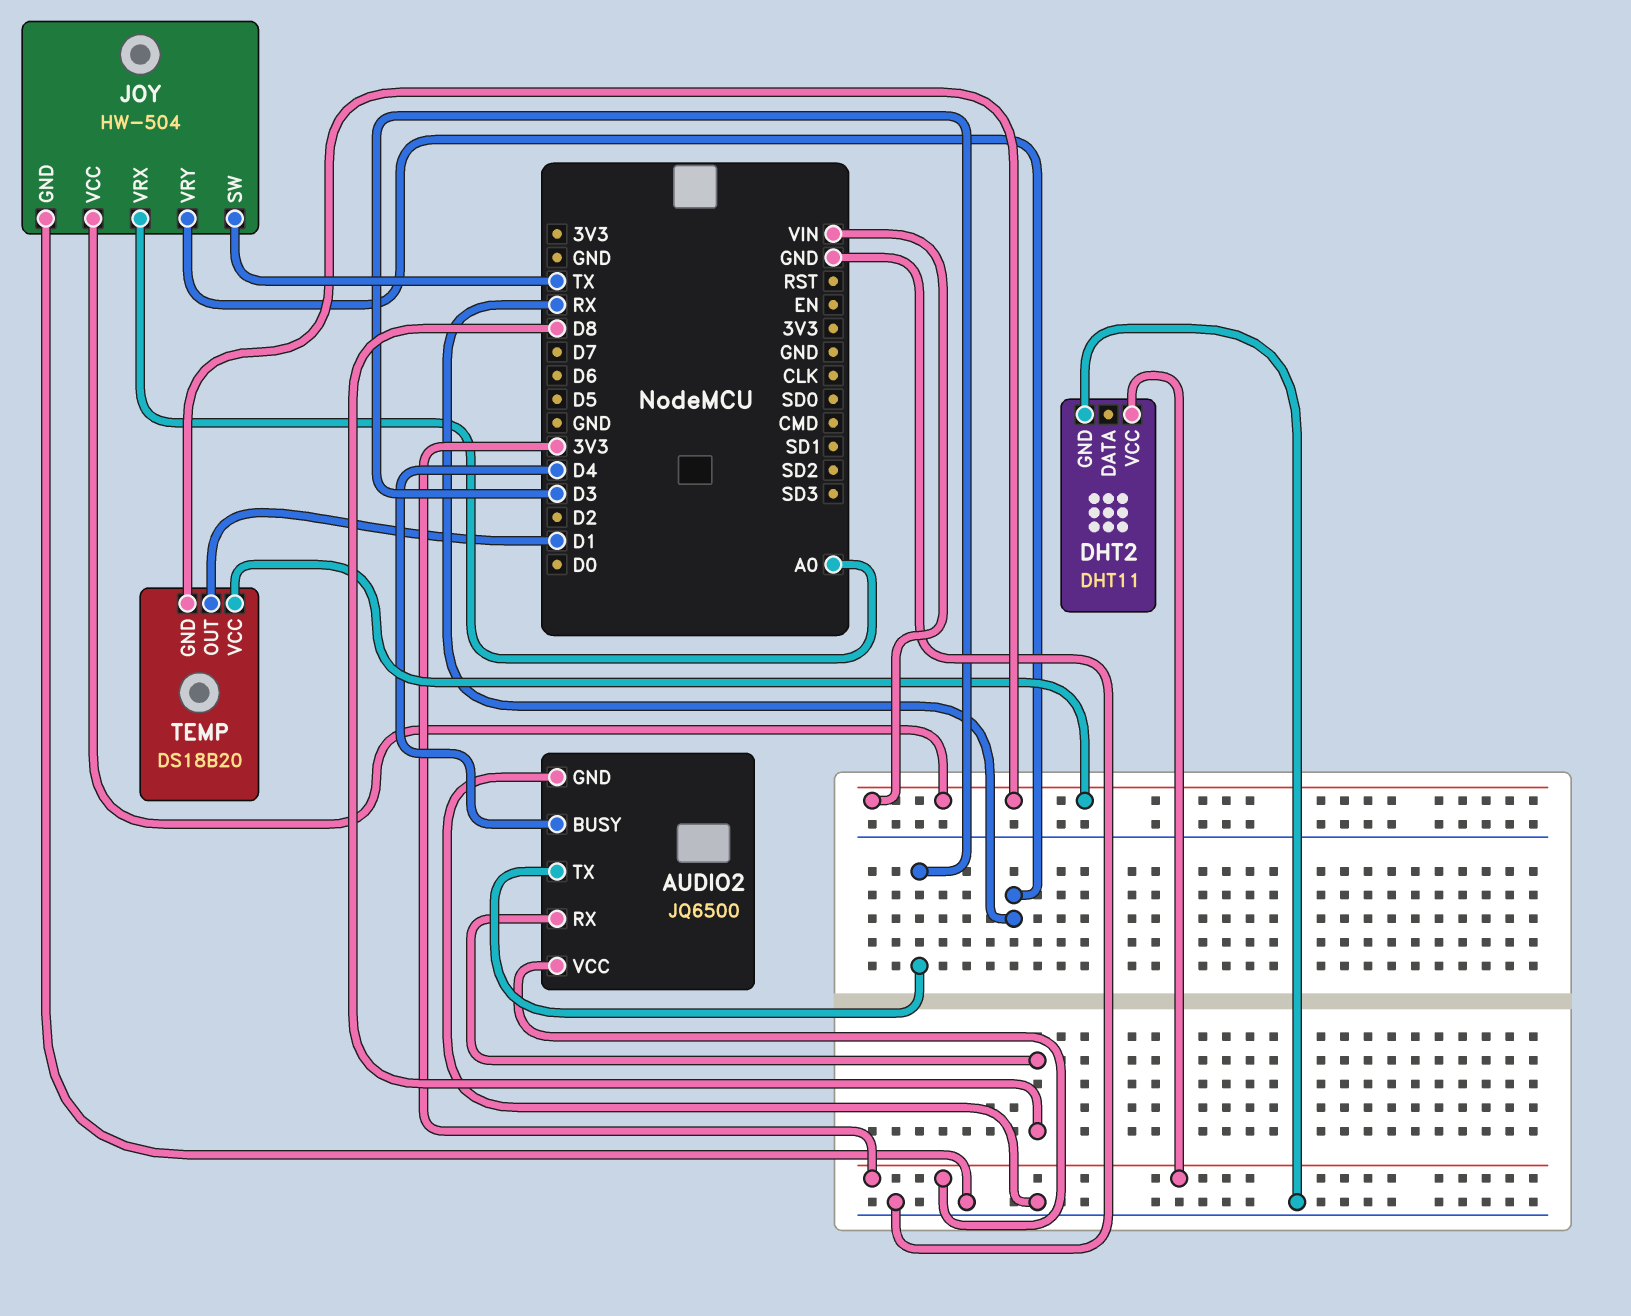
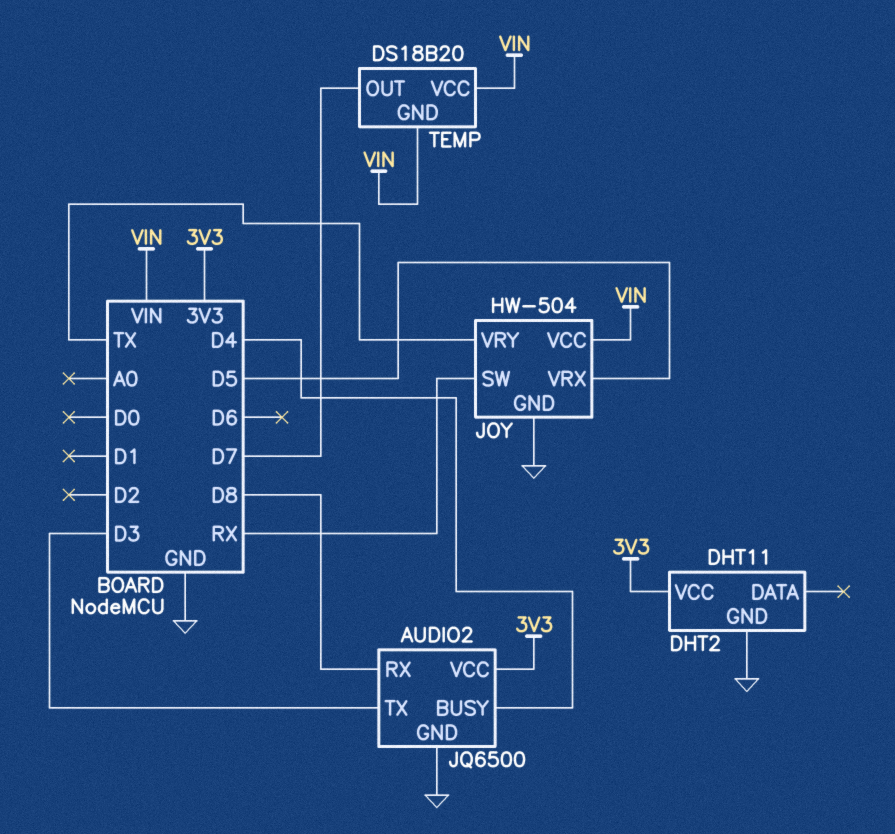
JOY pin SW: TX -> RX
JOY pin VRX: A0 -> D5
JOY pin VRY: RX -> TX
TEMP pin OUT: D1 -> D7

